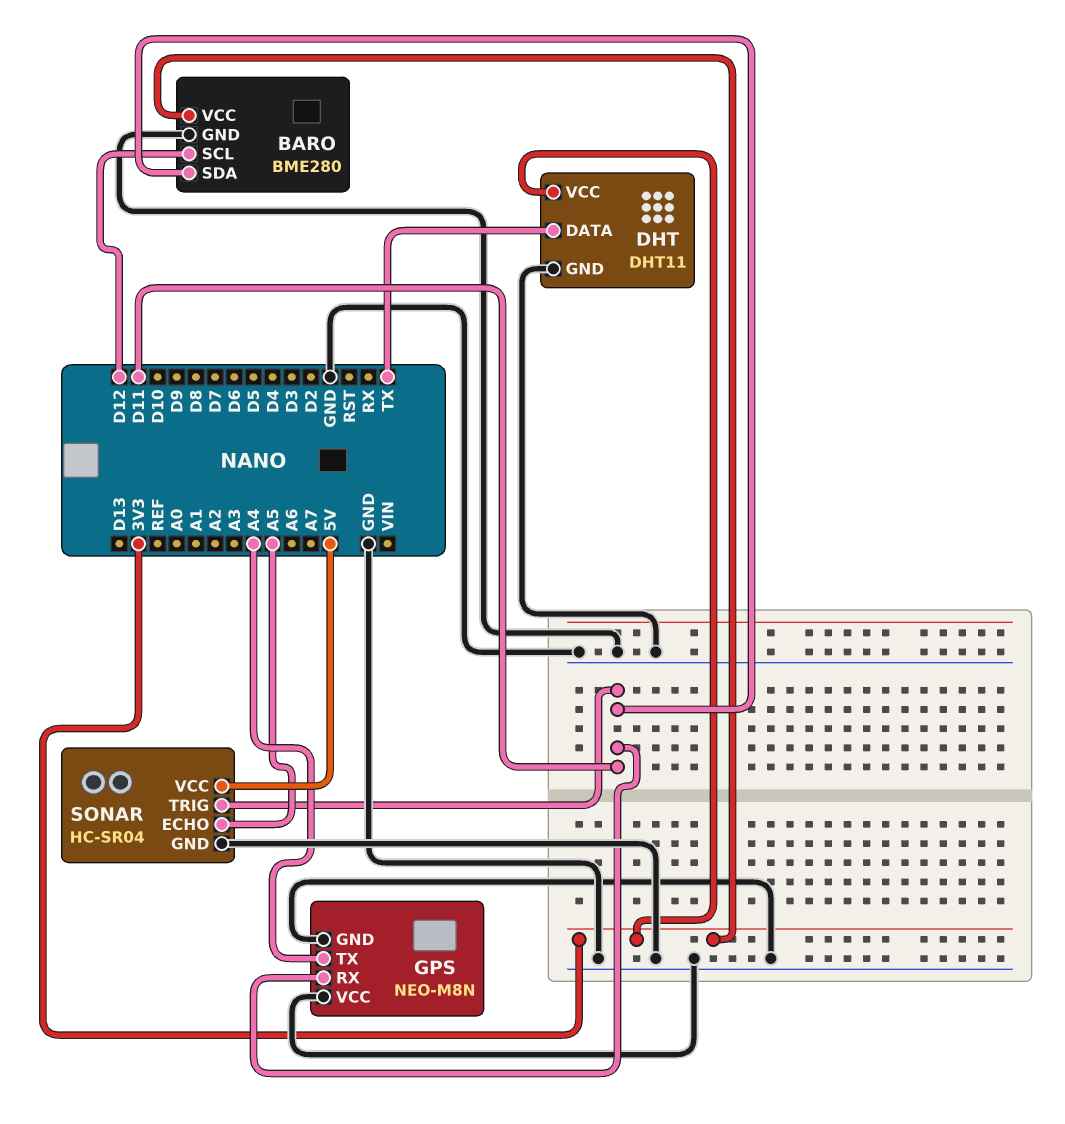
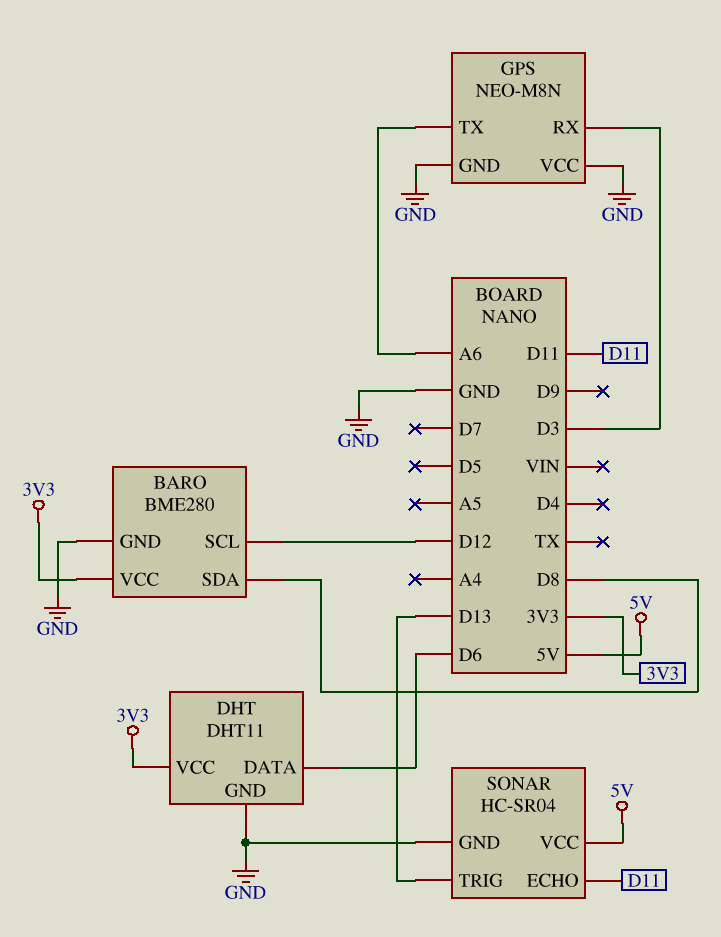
BARO pin SDA: D11 -> D8
DHT pin DATA: TX -> D6
GPS pin RX: D11 -> D3
GPS pin TX: A4 -> A6
SONAR pin ECHO: A5 -> D11
SONAR pin TRIG: D11 -> D13

